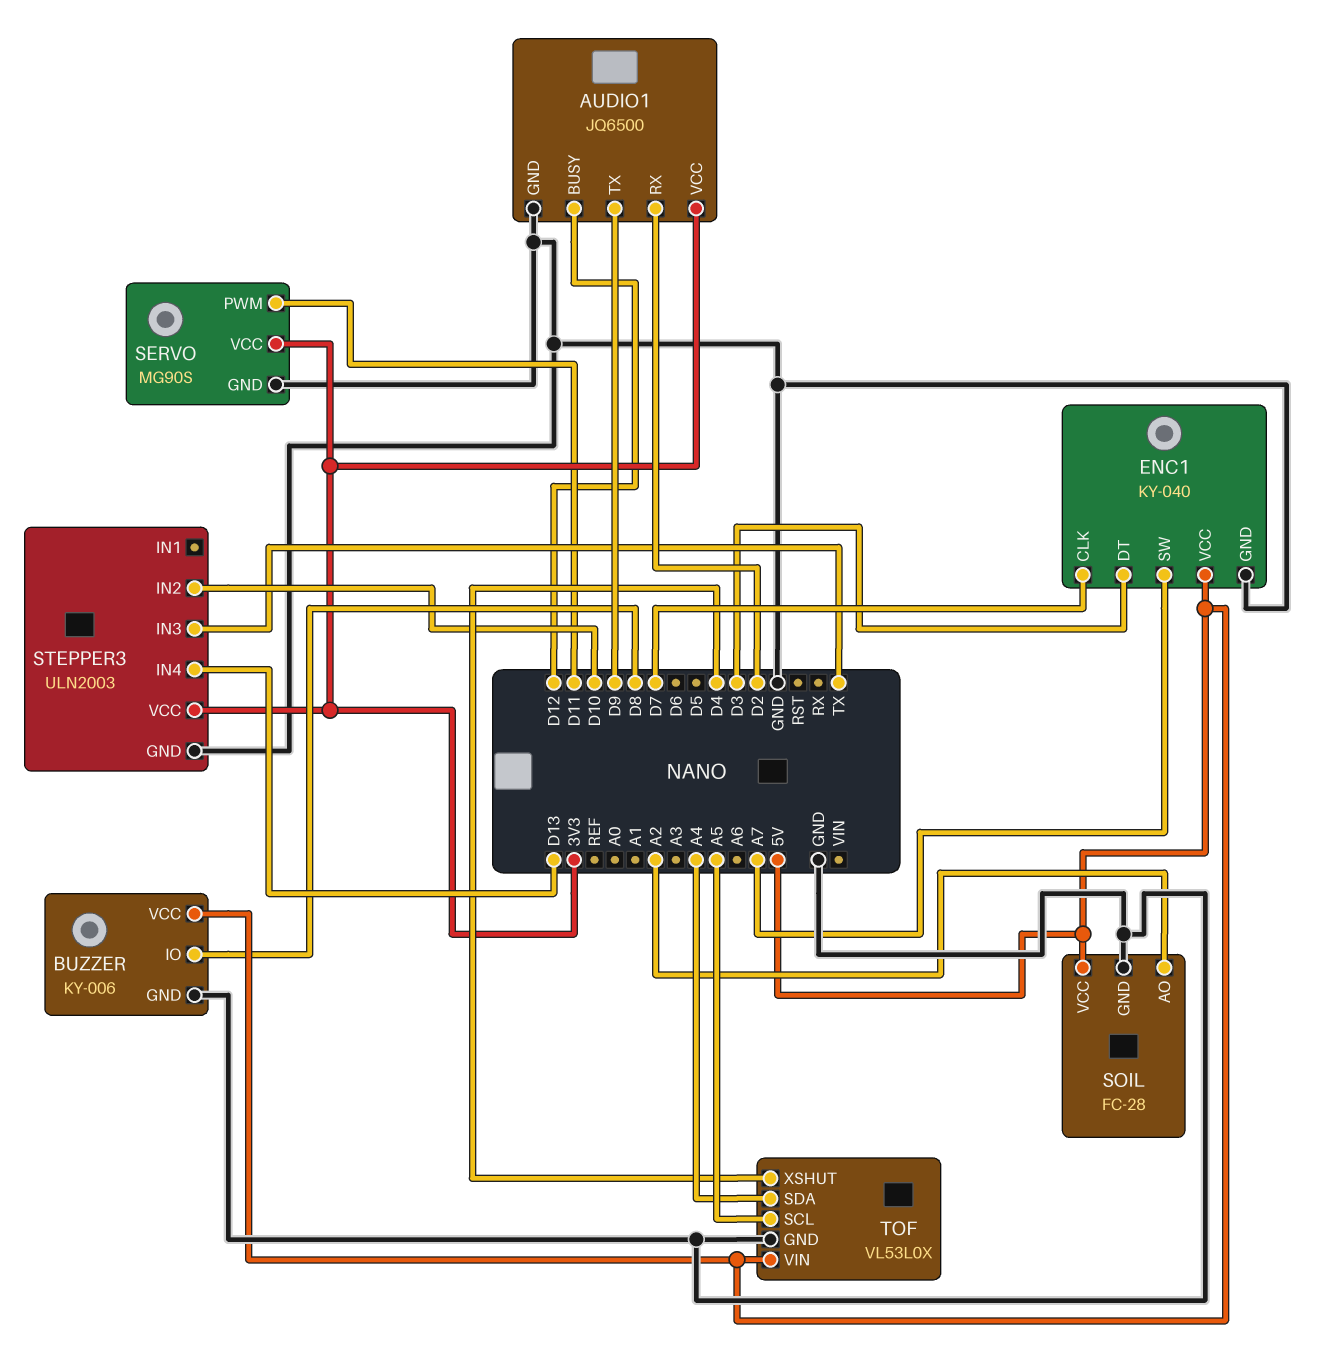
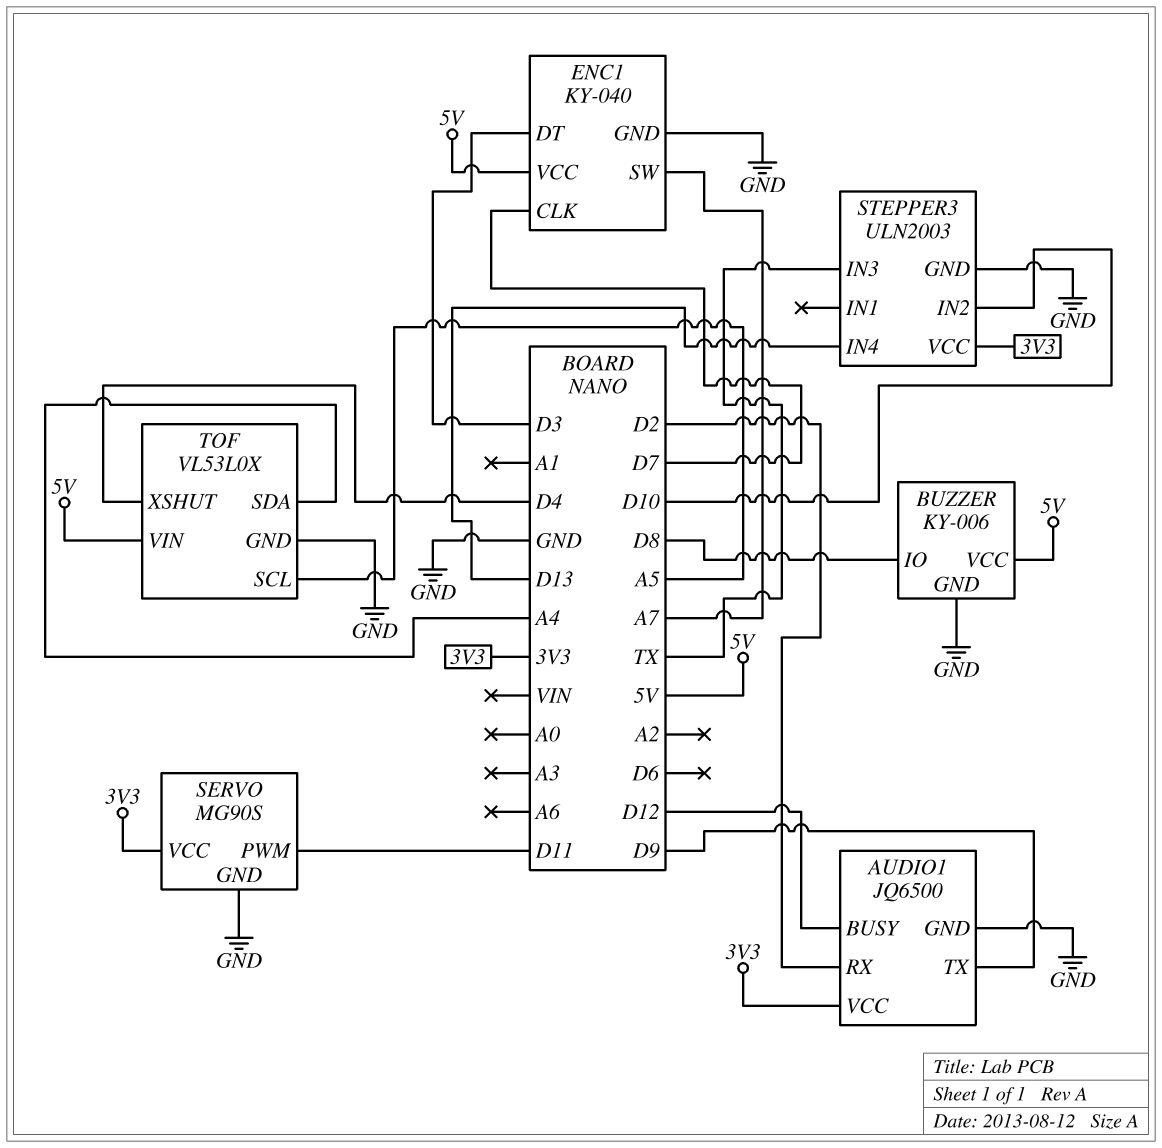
SOIL: FC-28 -> none
SOIL pin AO: A2 -> none
SOIL pin GND: GND -> none
SOIL pin VCC: 5V -> none

